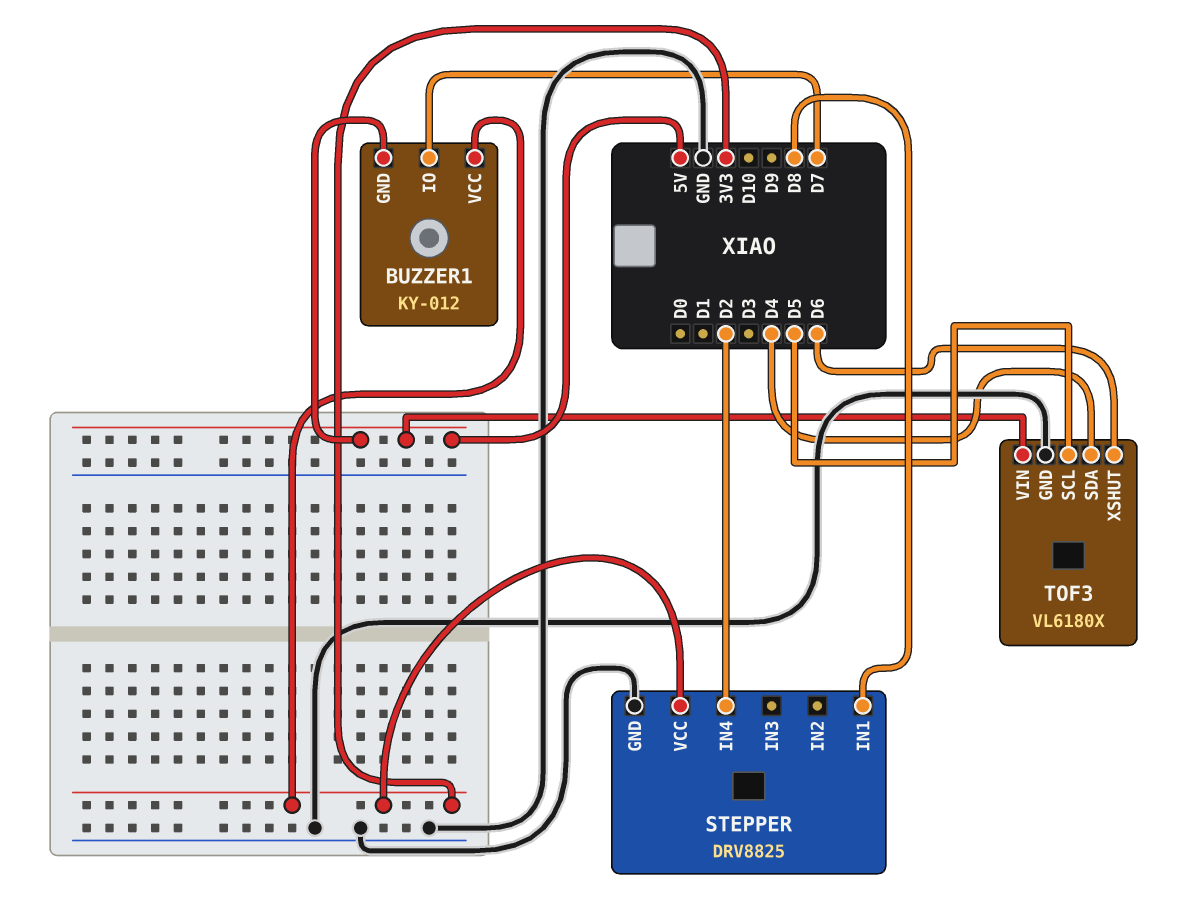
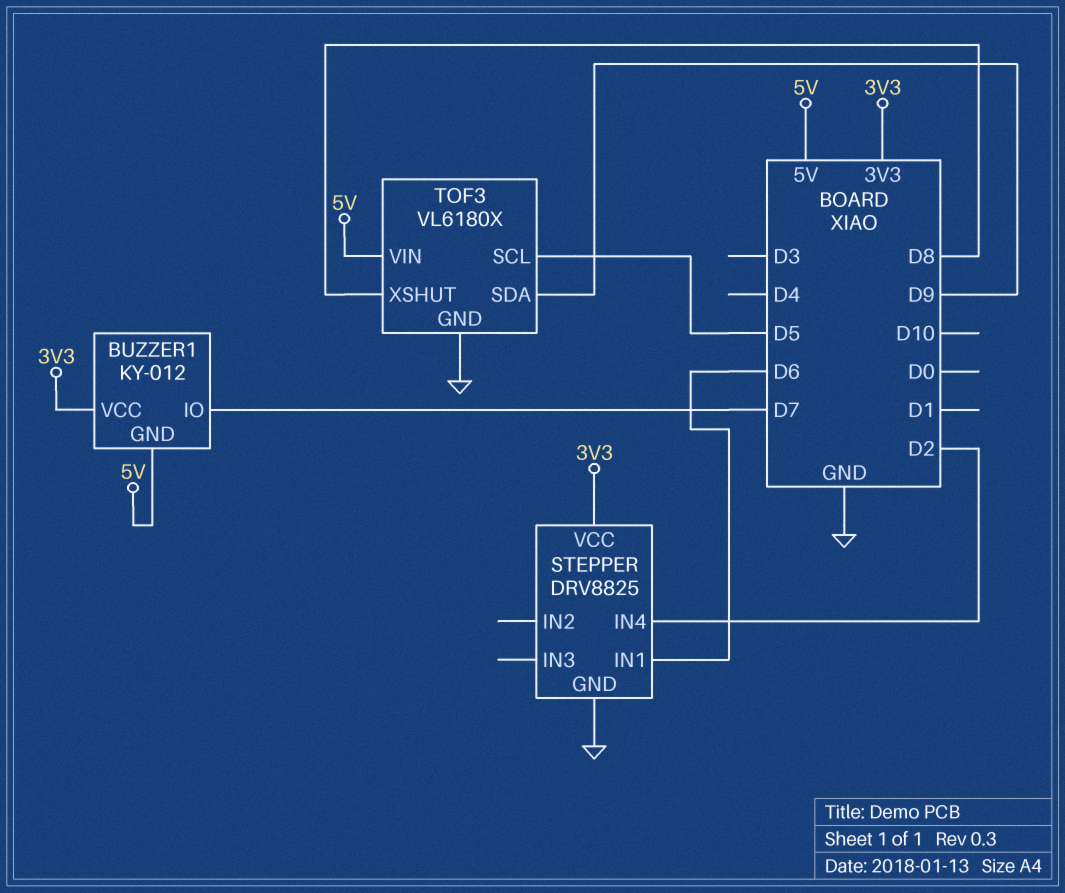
STEPPER pin IN1: D8 -> D6
TOF3 pin SDA: D4 -> D9
TOF3 pin XSHUT: D6 -> D8

